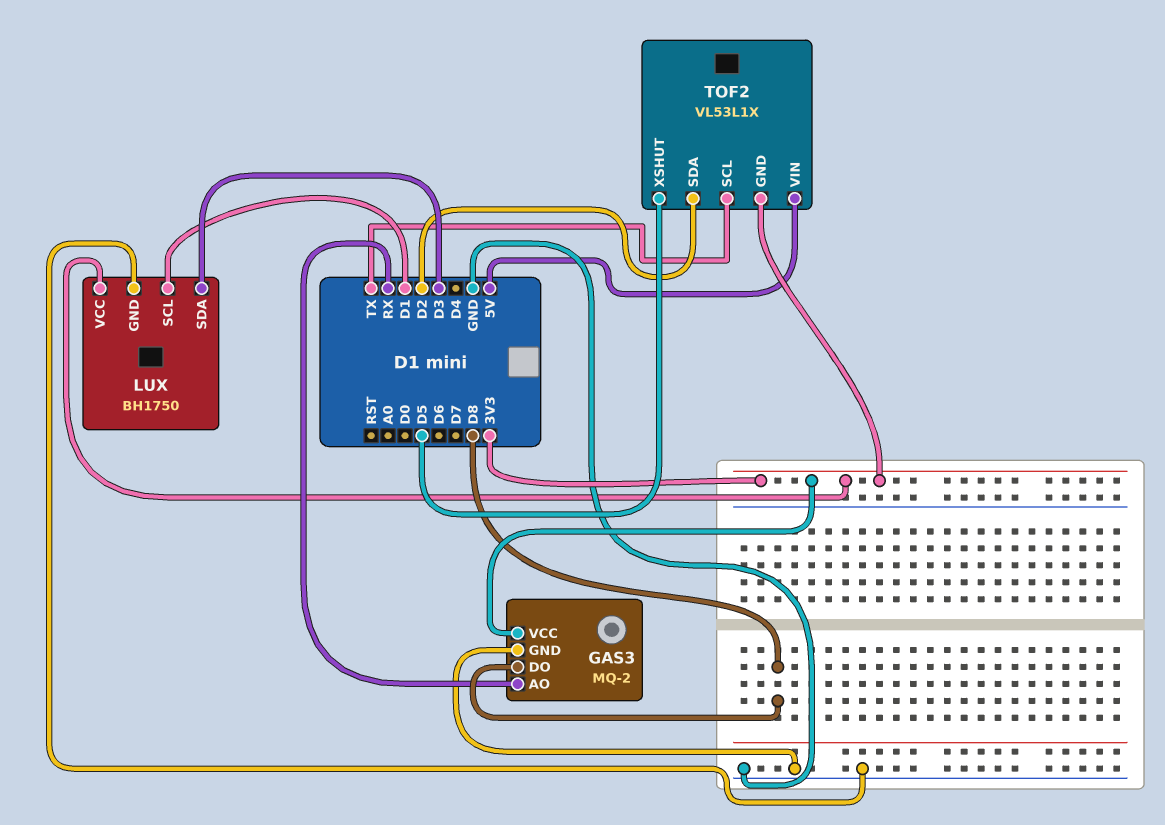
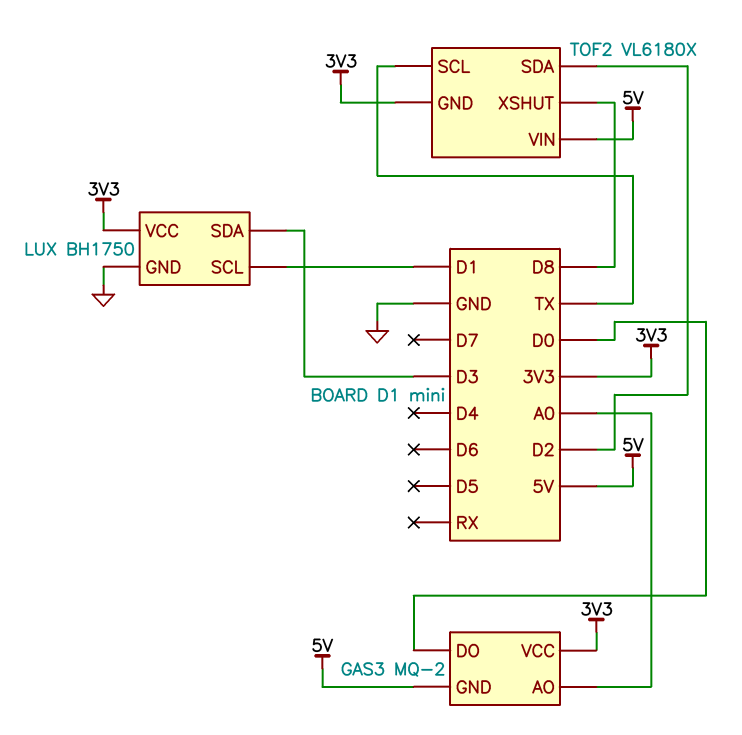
GAS3 pin AO: RX -> A0
GAS3 pin DO: D8 -> D0
GAS3 pin GND: GND -> 5V
TOF2: VL53L1X -> VL6180X
TOF2 pin XSHUT: D5 -> D8

